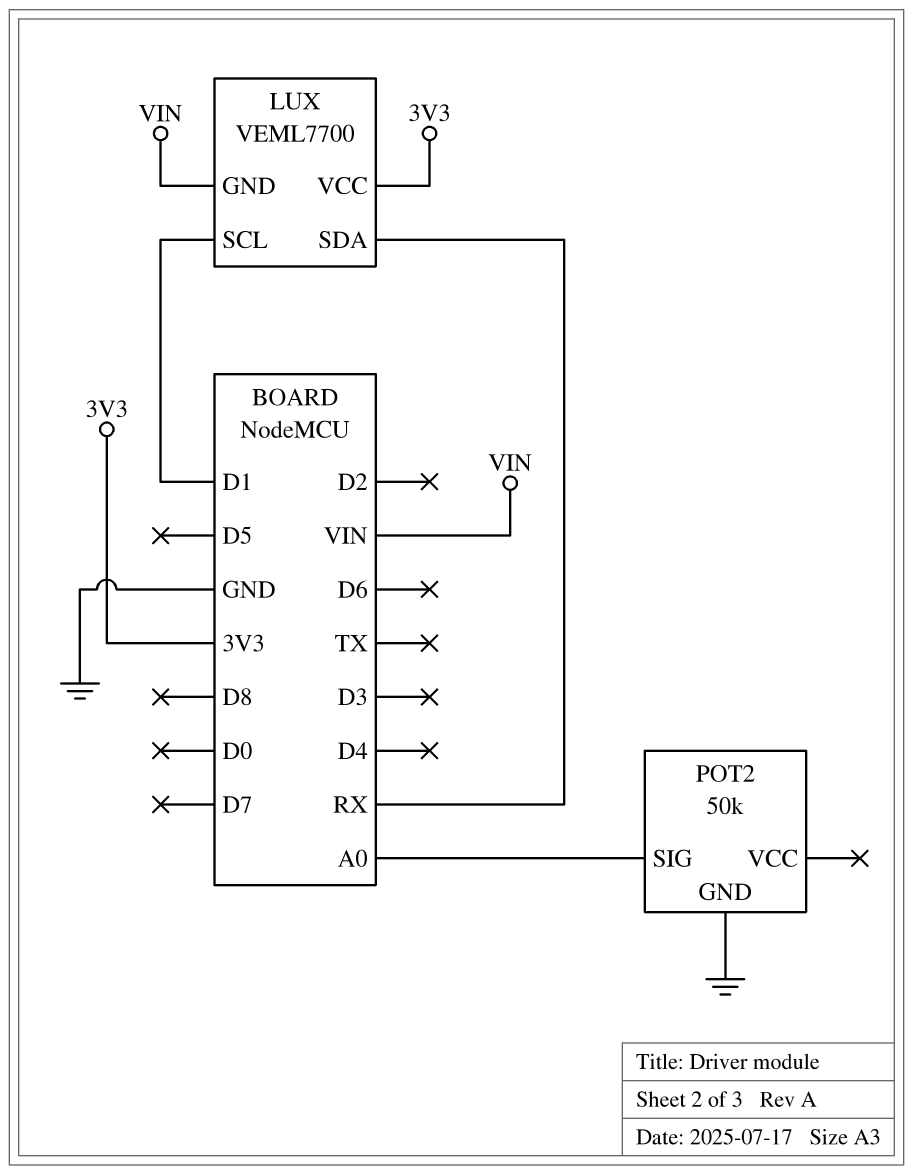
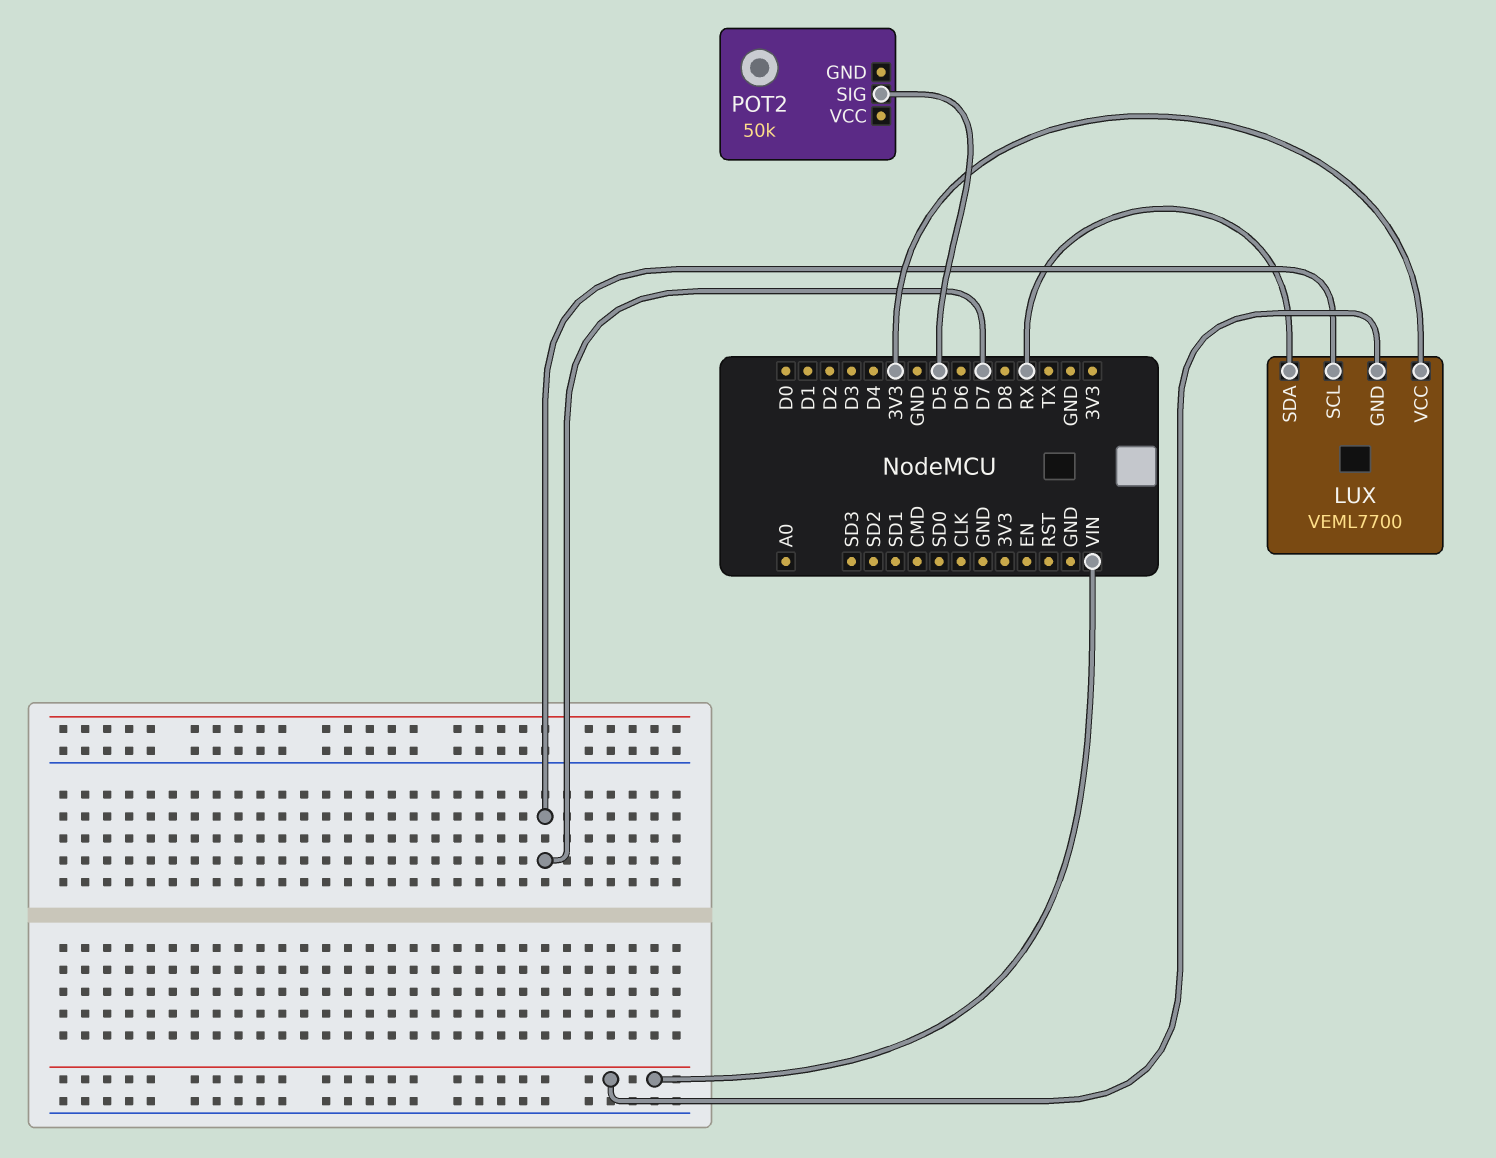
LUX pin SCL: D1 -> D7
POT2 pin GND: GND -> none
POT2 pin SIG: A0 -> D5

